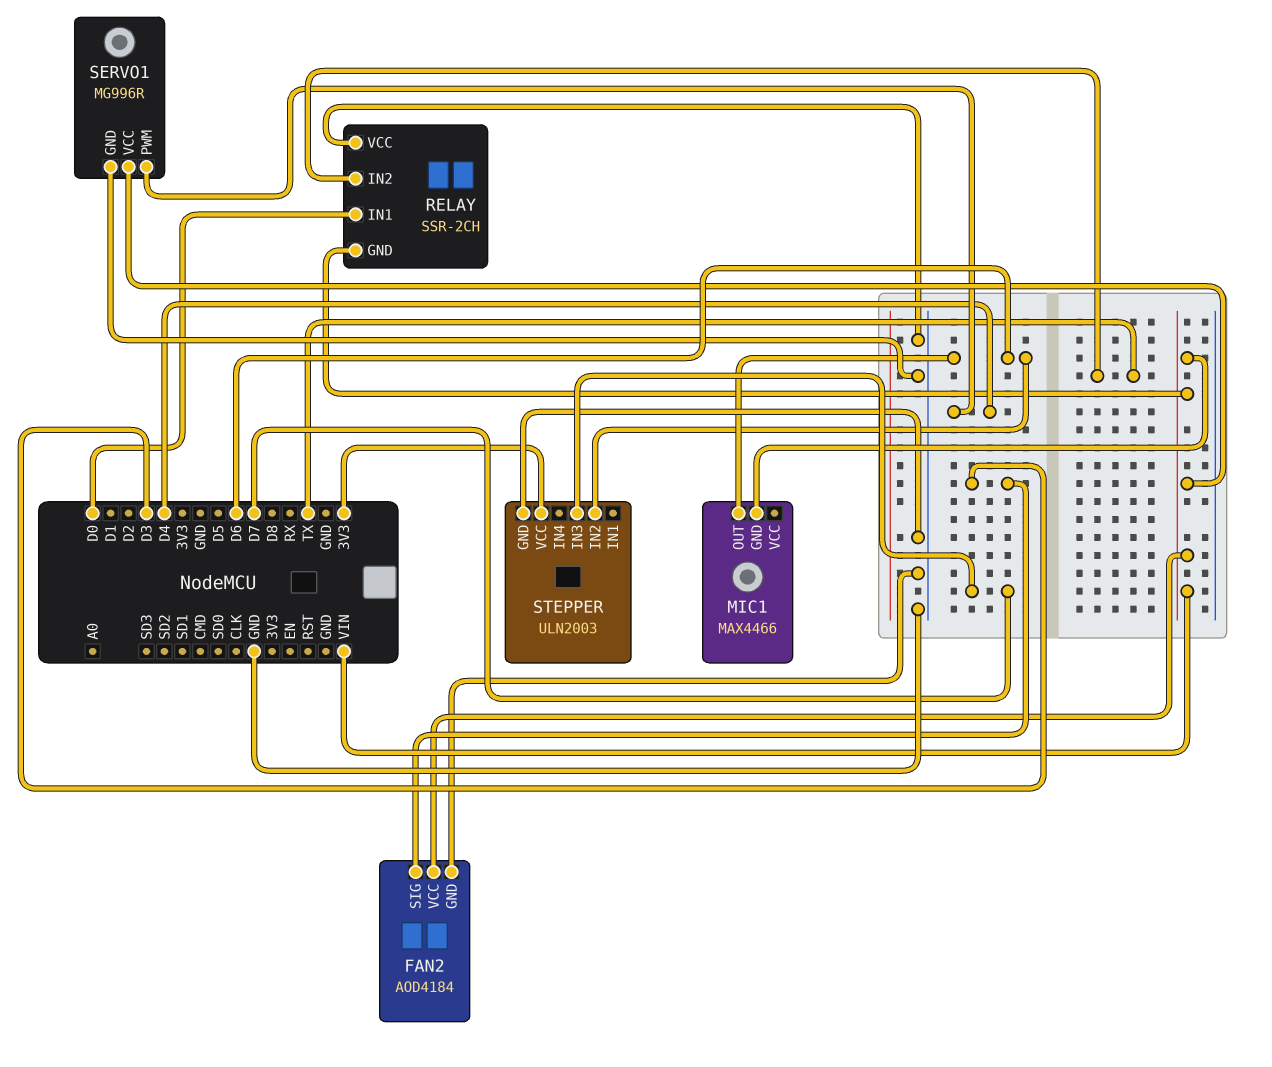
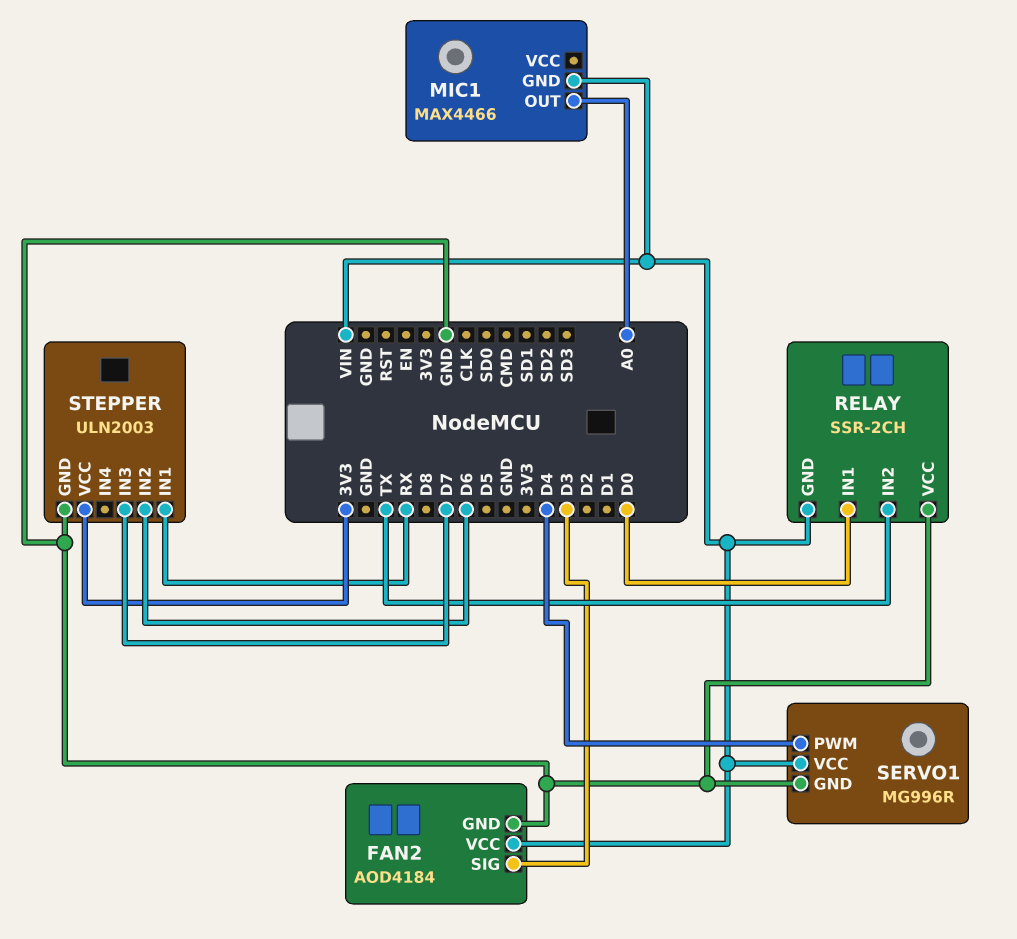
MIC1 pin OUT: D6 -> A0
STEPPER pin IN1: none -> RX

